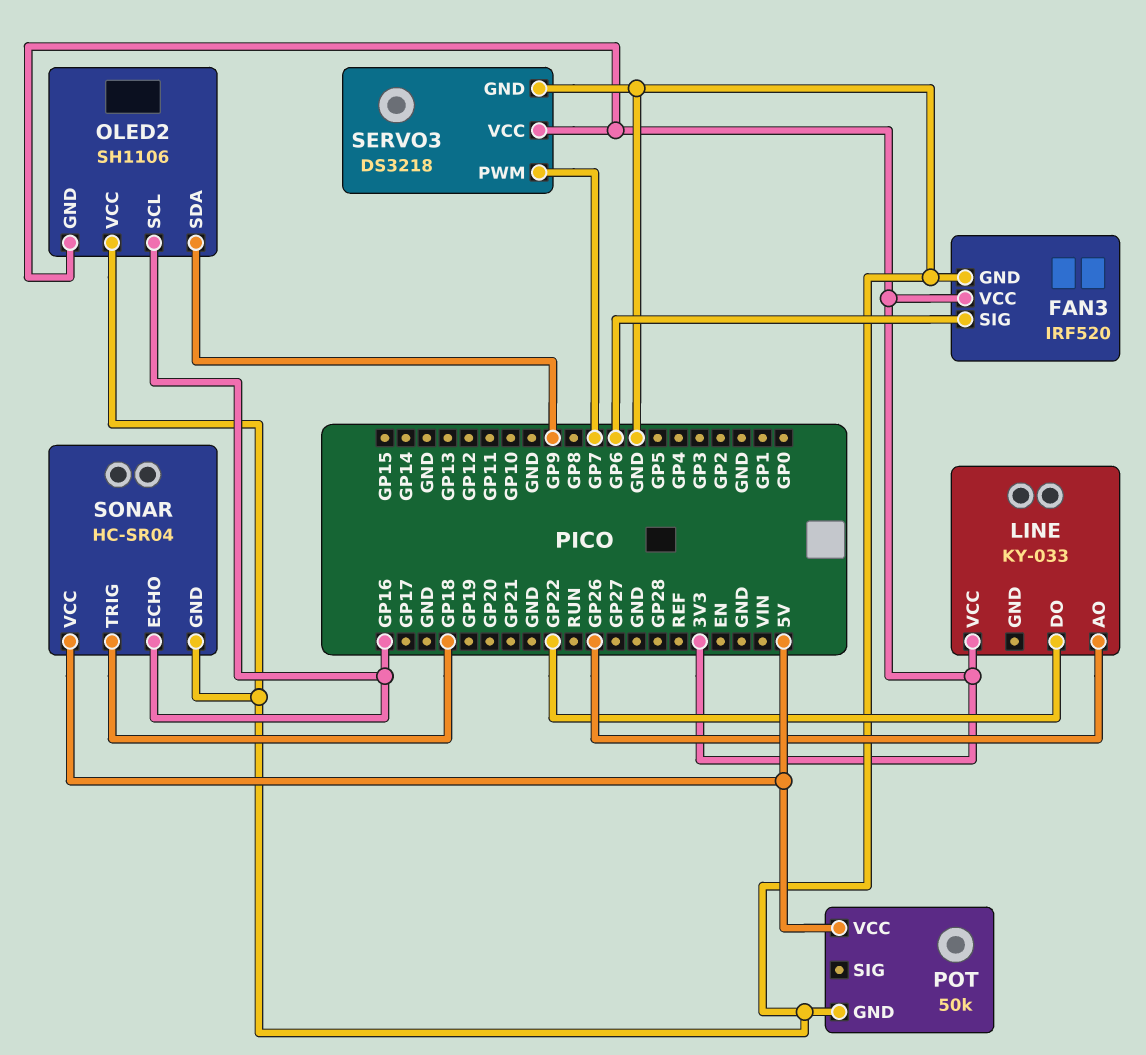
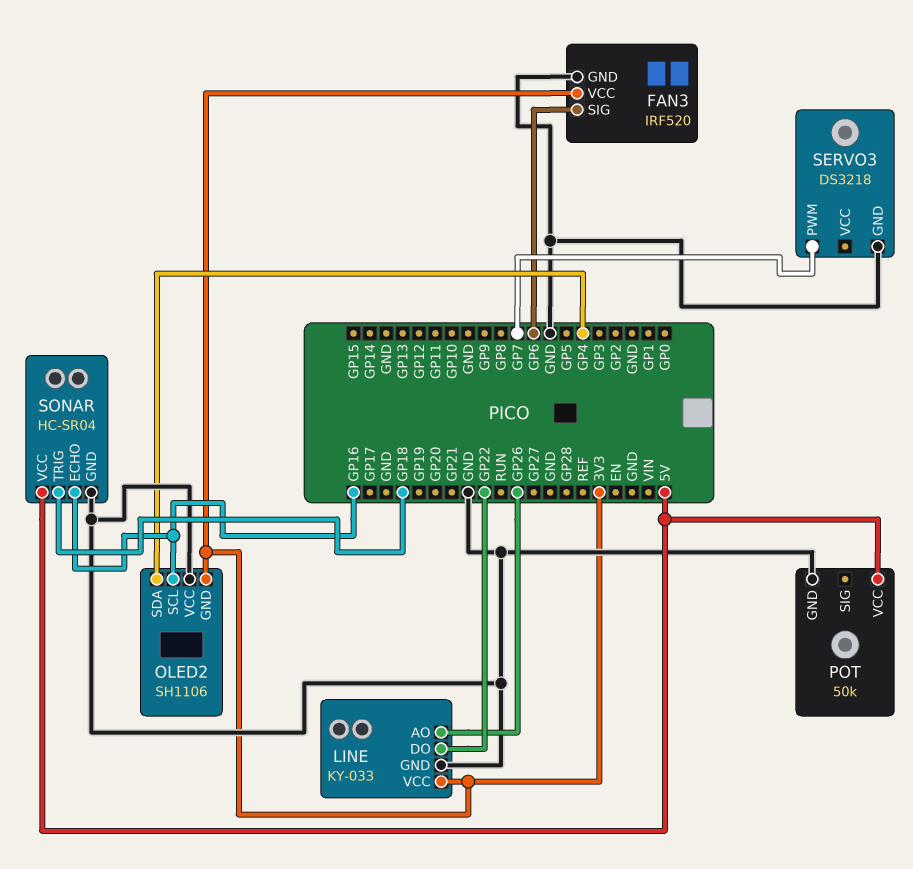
LINE pin GND: none -> GND
OLED2 pin SDA: GP9 -> GP4
SERVO3 pin VCC: 3V3 -> none

